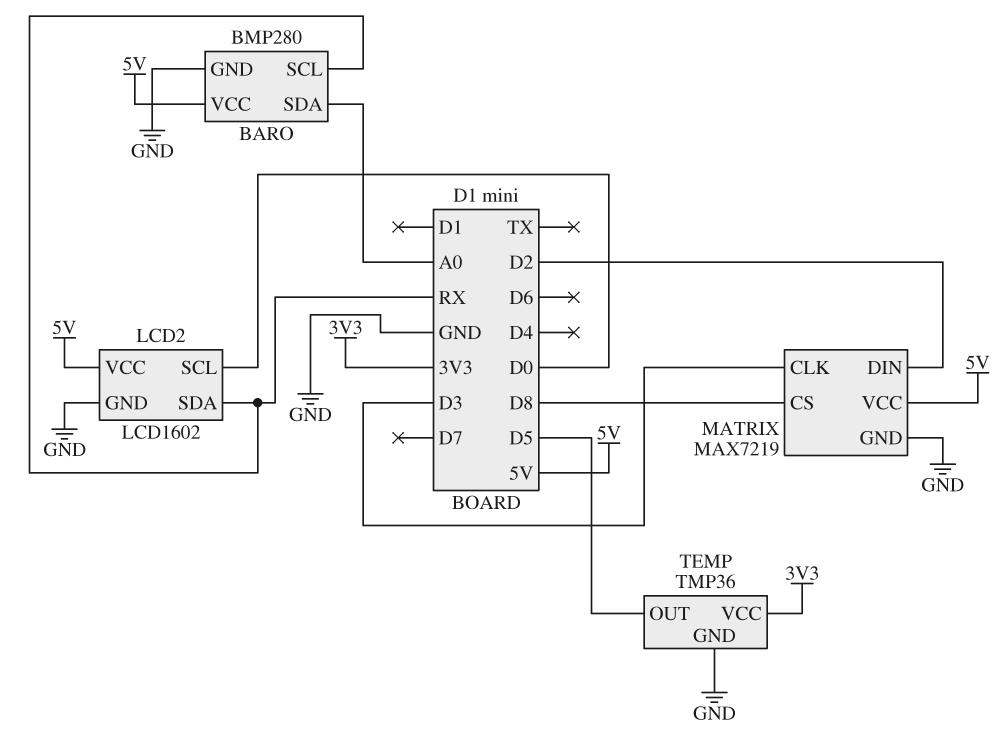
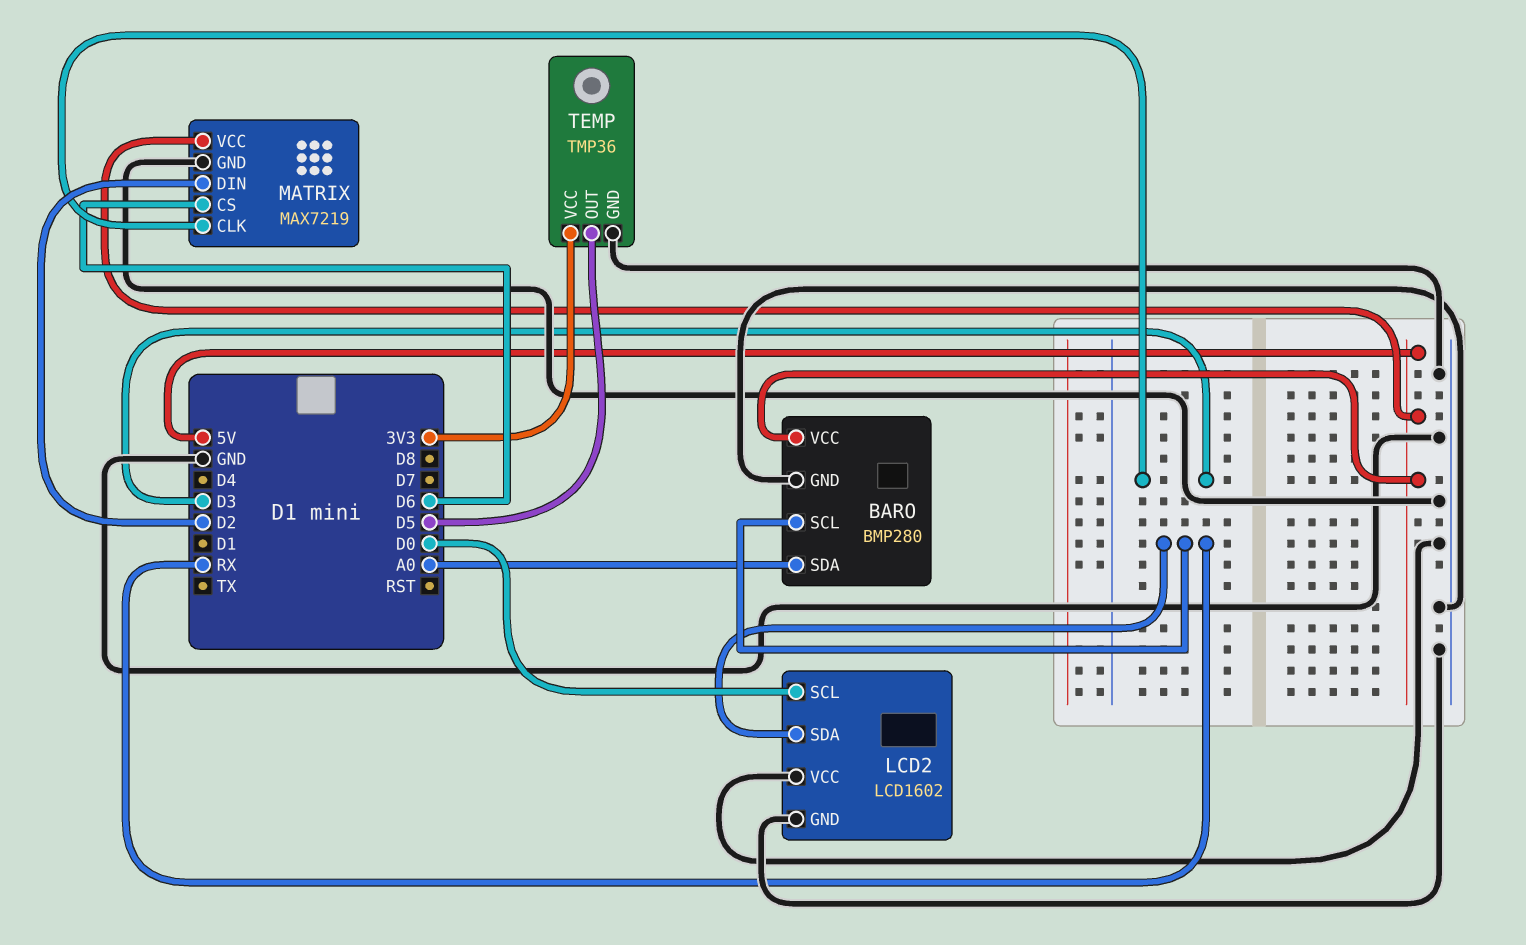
LCD2 pin VCC: 5V -> GND
MATRIX pin CS: D8 -> D6

